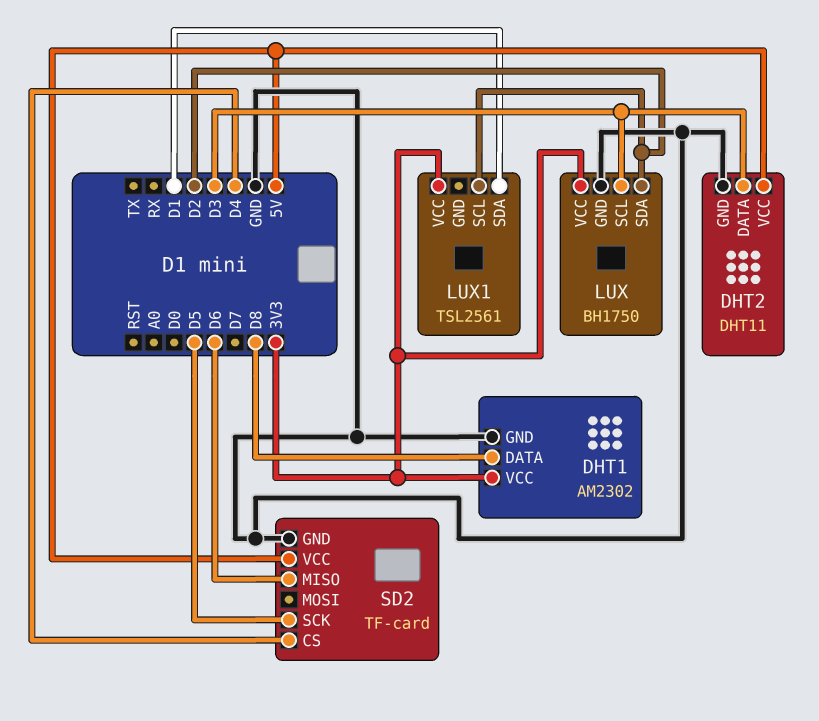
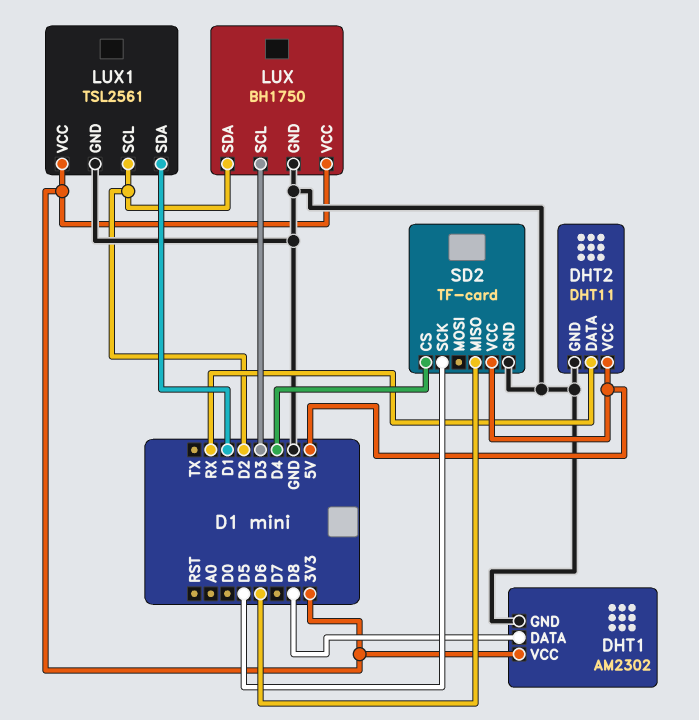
DHT2 pin DATA: D3 -> RX
LUX1 pin GND: none -> GND

